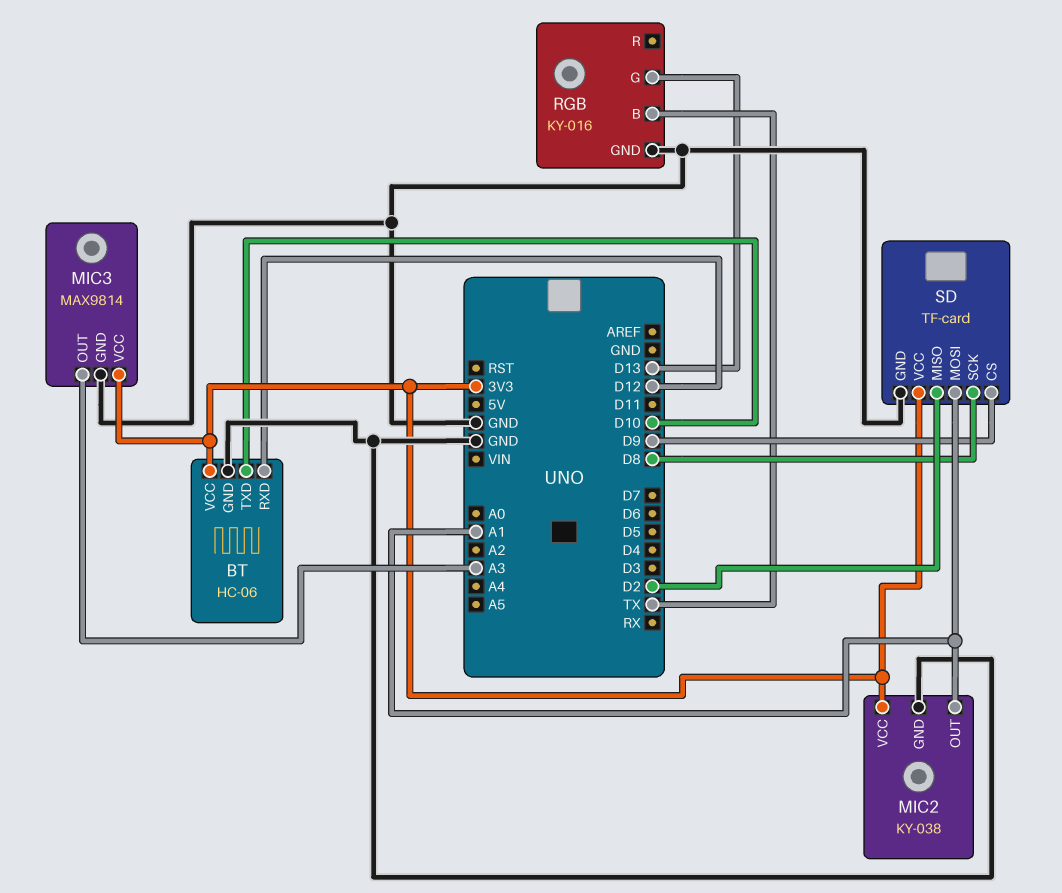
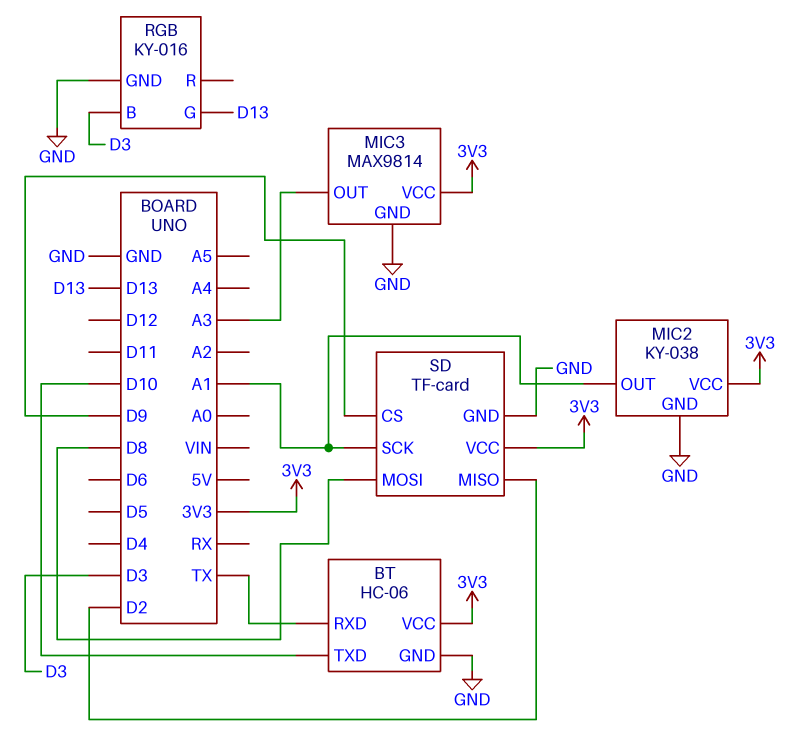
BT pin RXD: D12 -> TX
RGB pin B: TX -> D3
SD pin MOSI: A1 -> D8
SD pin SCK: D8 -> A1

